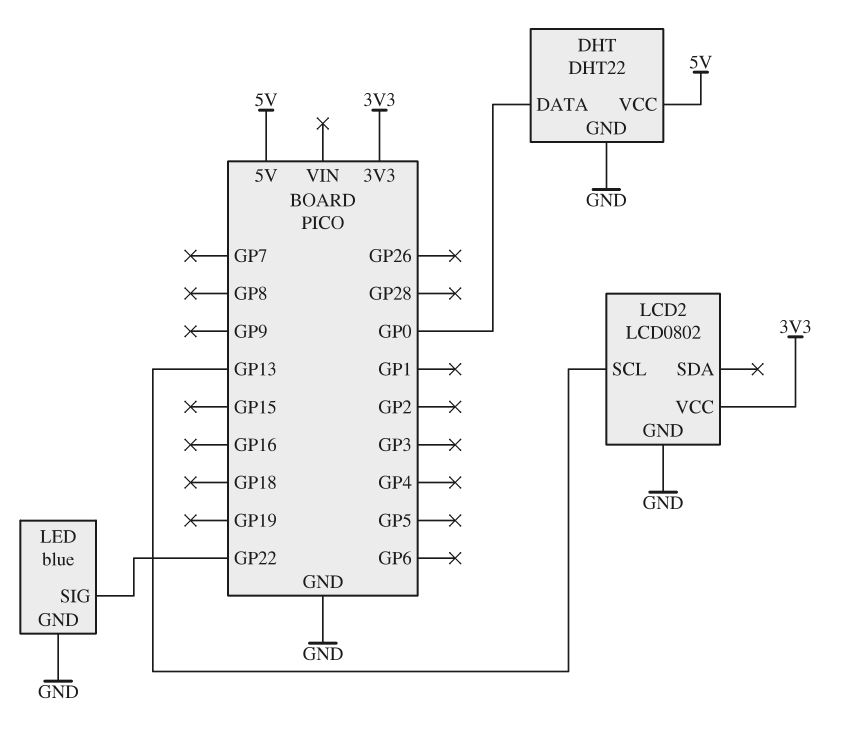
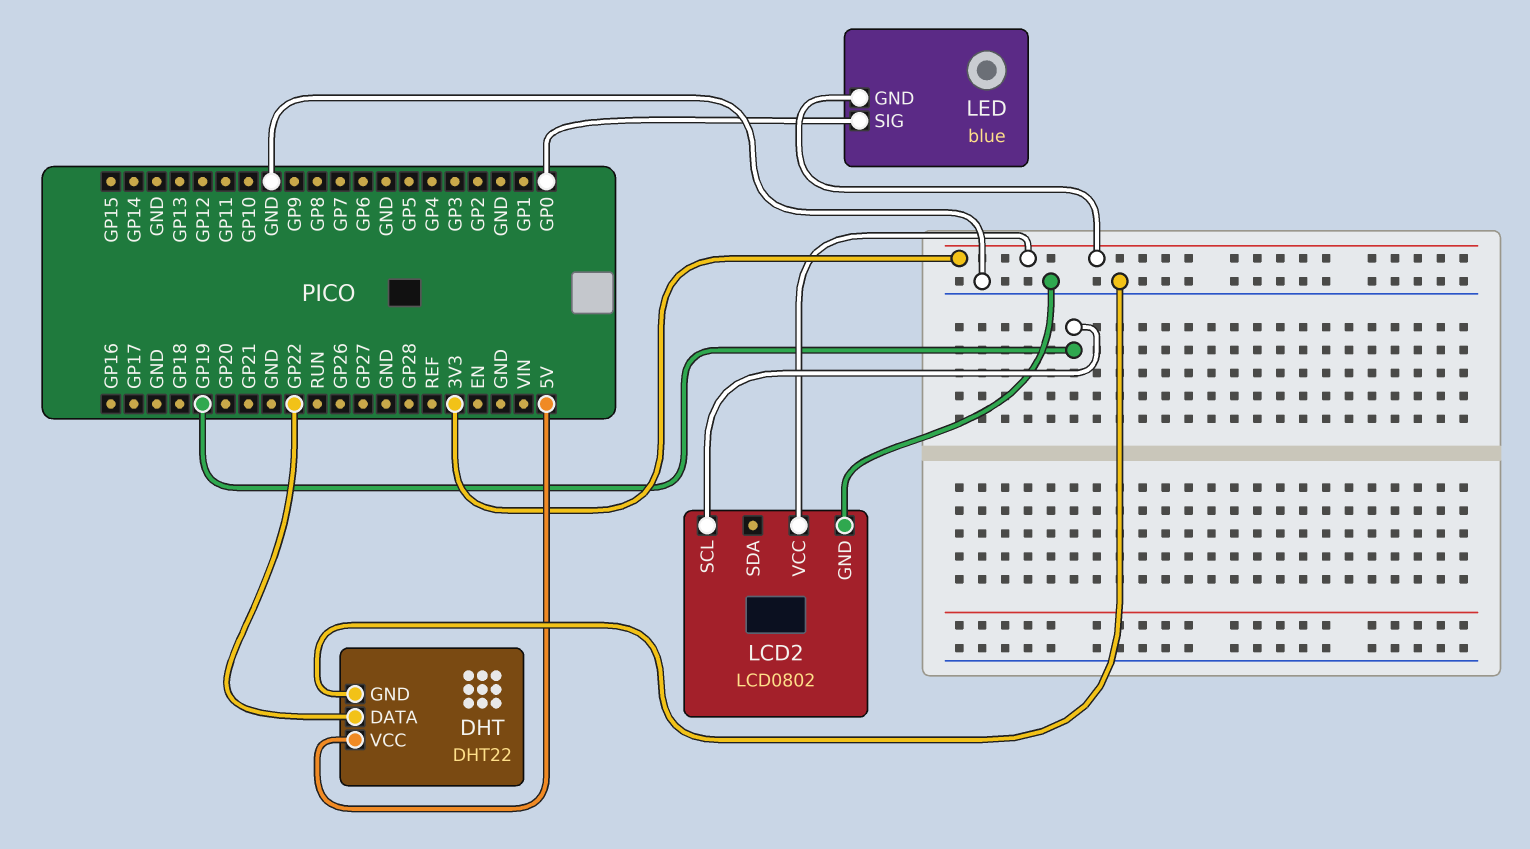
DHT pin DATA: GP0 -> GP22
LCD2 pin SCL: GP13 -> GP19
LED pin GND: GND -> 3V3
LED pin SIG: GP22 -> GP0

